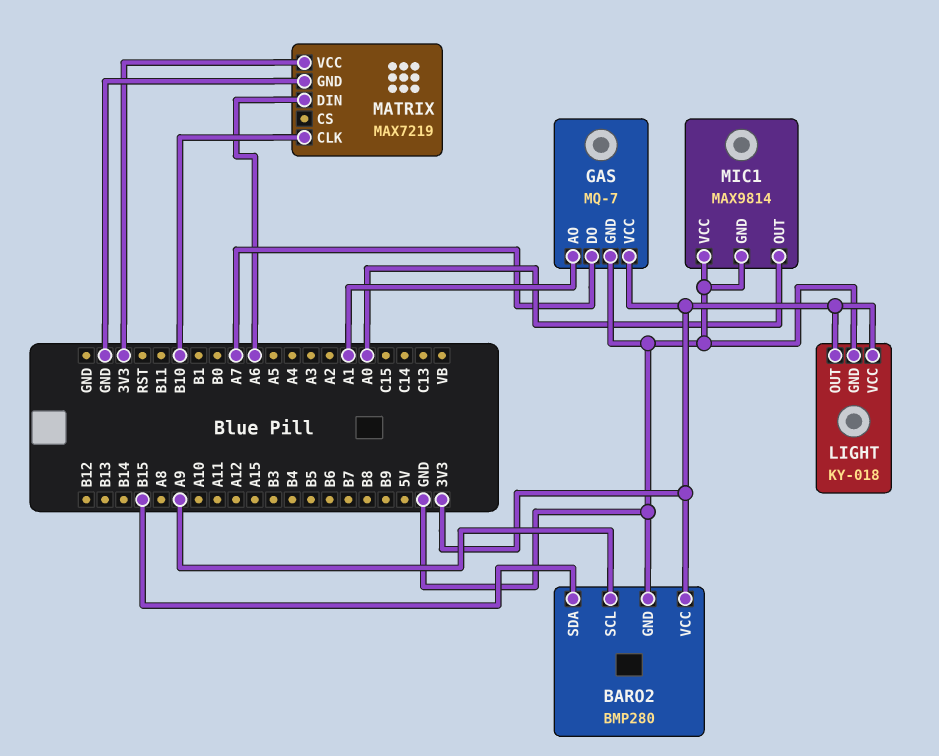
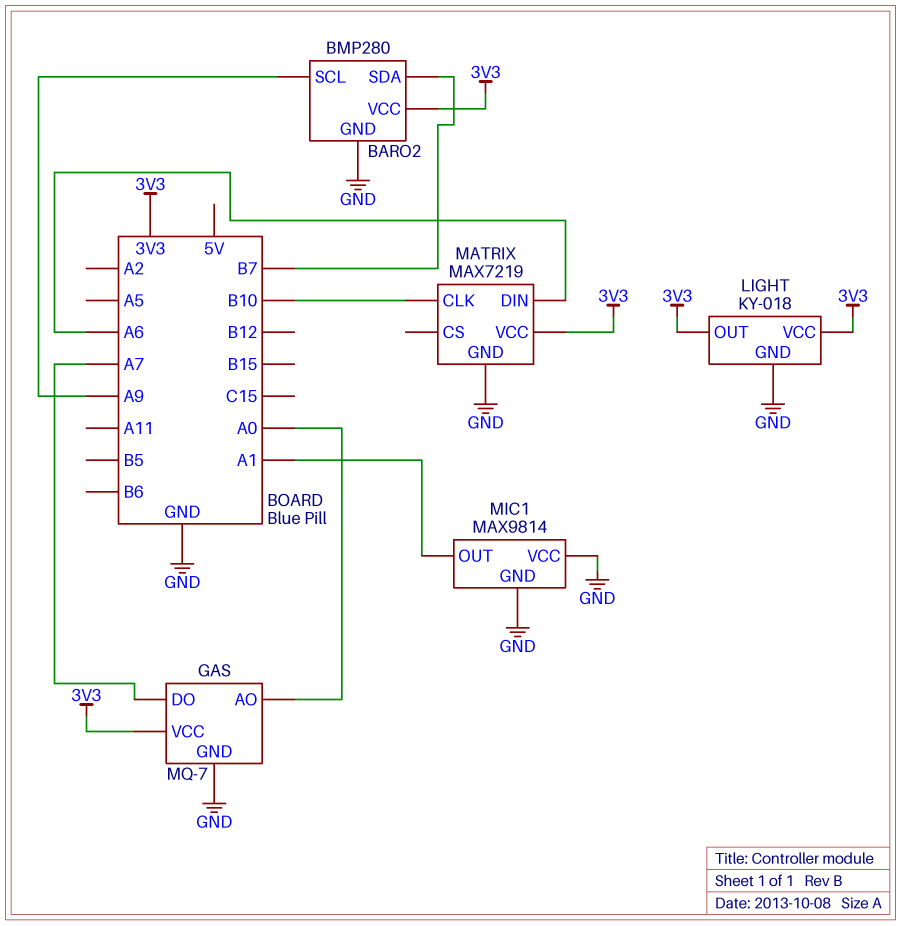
BARO2 pin SDA: B15 -> B7
GAS pin AO: A1 -> A0
MIC1 pin OUT: A0 -> A1

